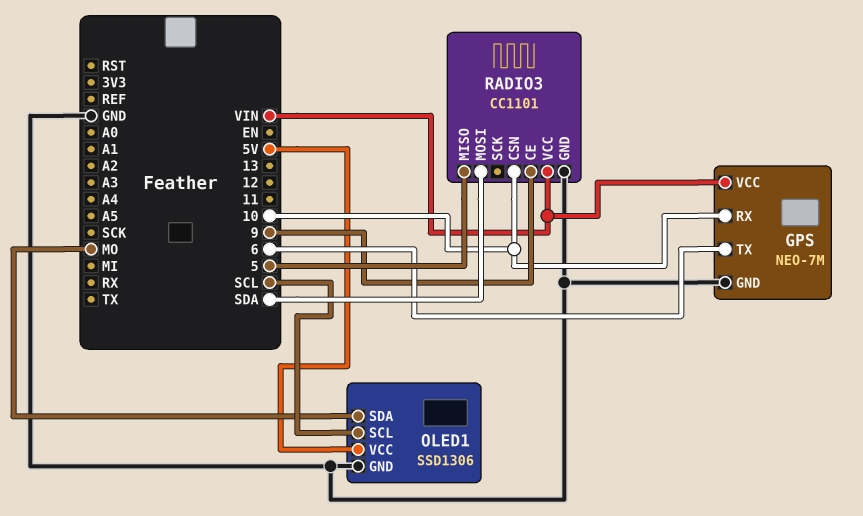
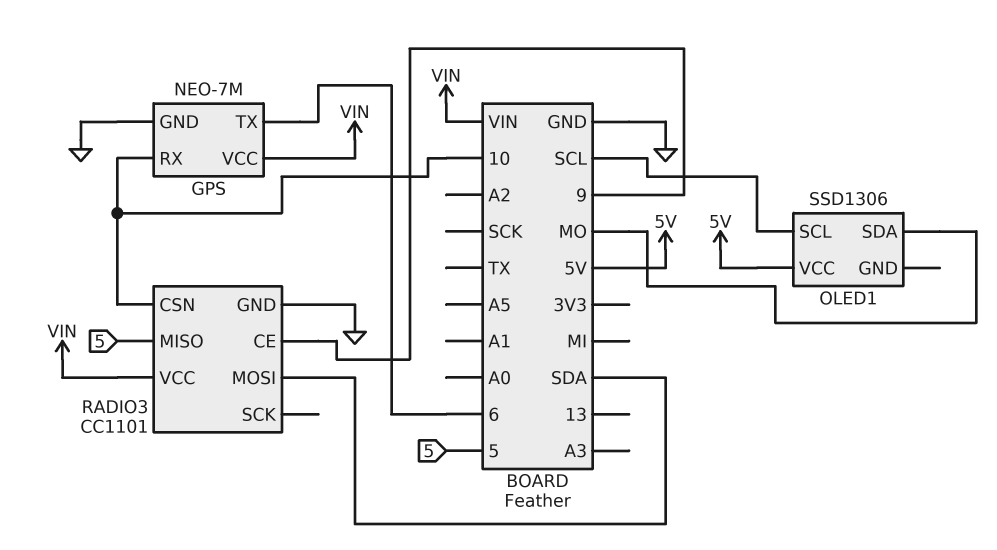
OLED1 pin GND: GND -> none

